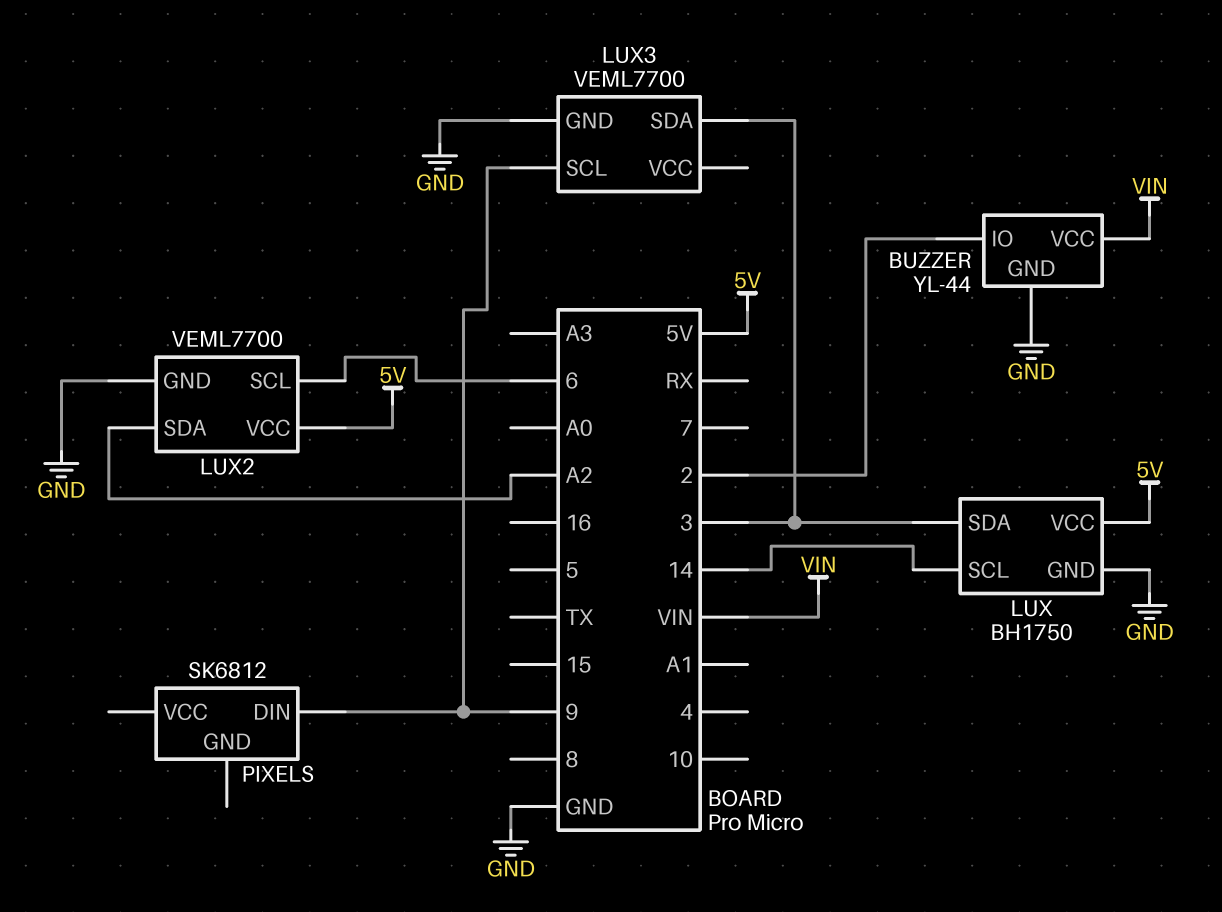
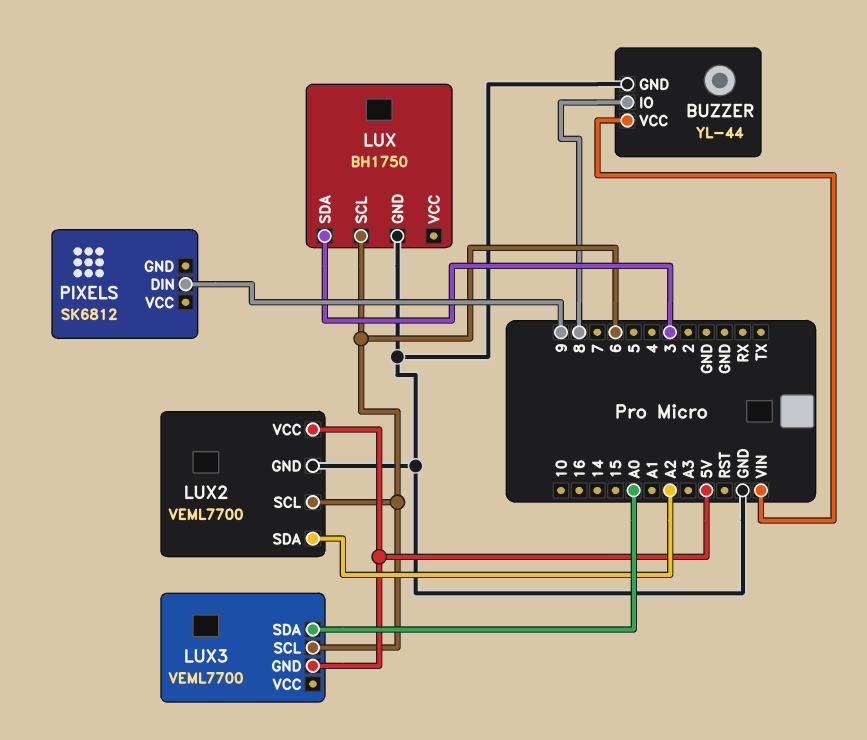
BUZZER pin IO: 2 -> 8
LUX pin SCL: 14 -> 6
LUX pin VCC: 5V -> none
LUX3 pin GND: GND -> 5V
LUX3 pin SCL: 9 -> 6
LUX3 pin SDA: 3 -> A0

